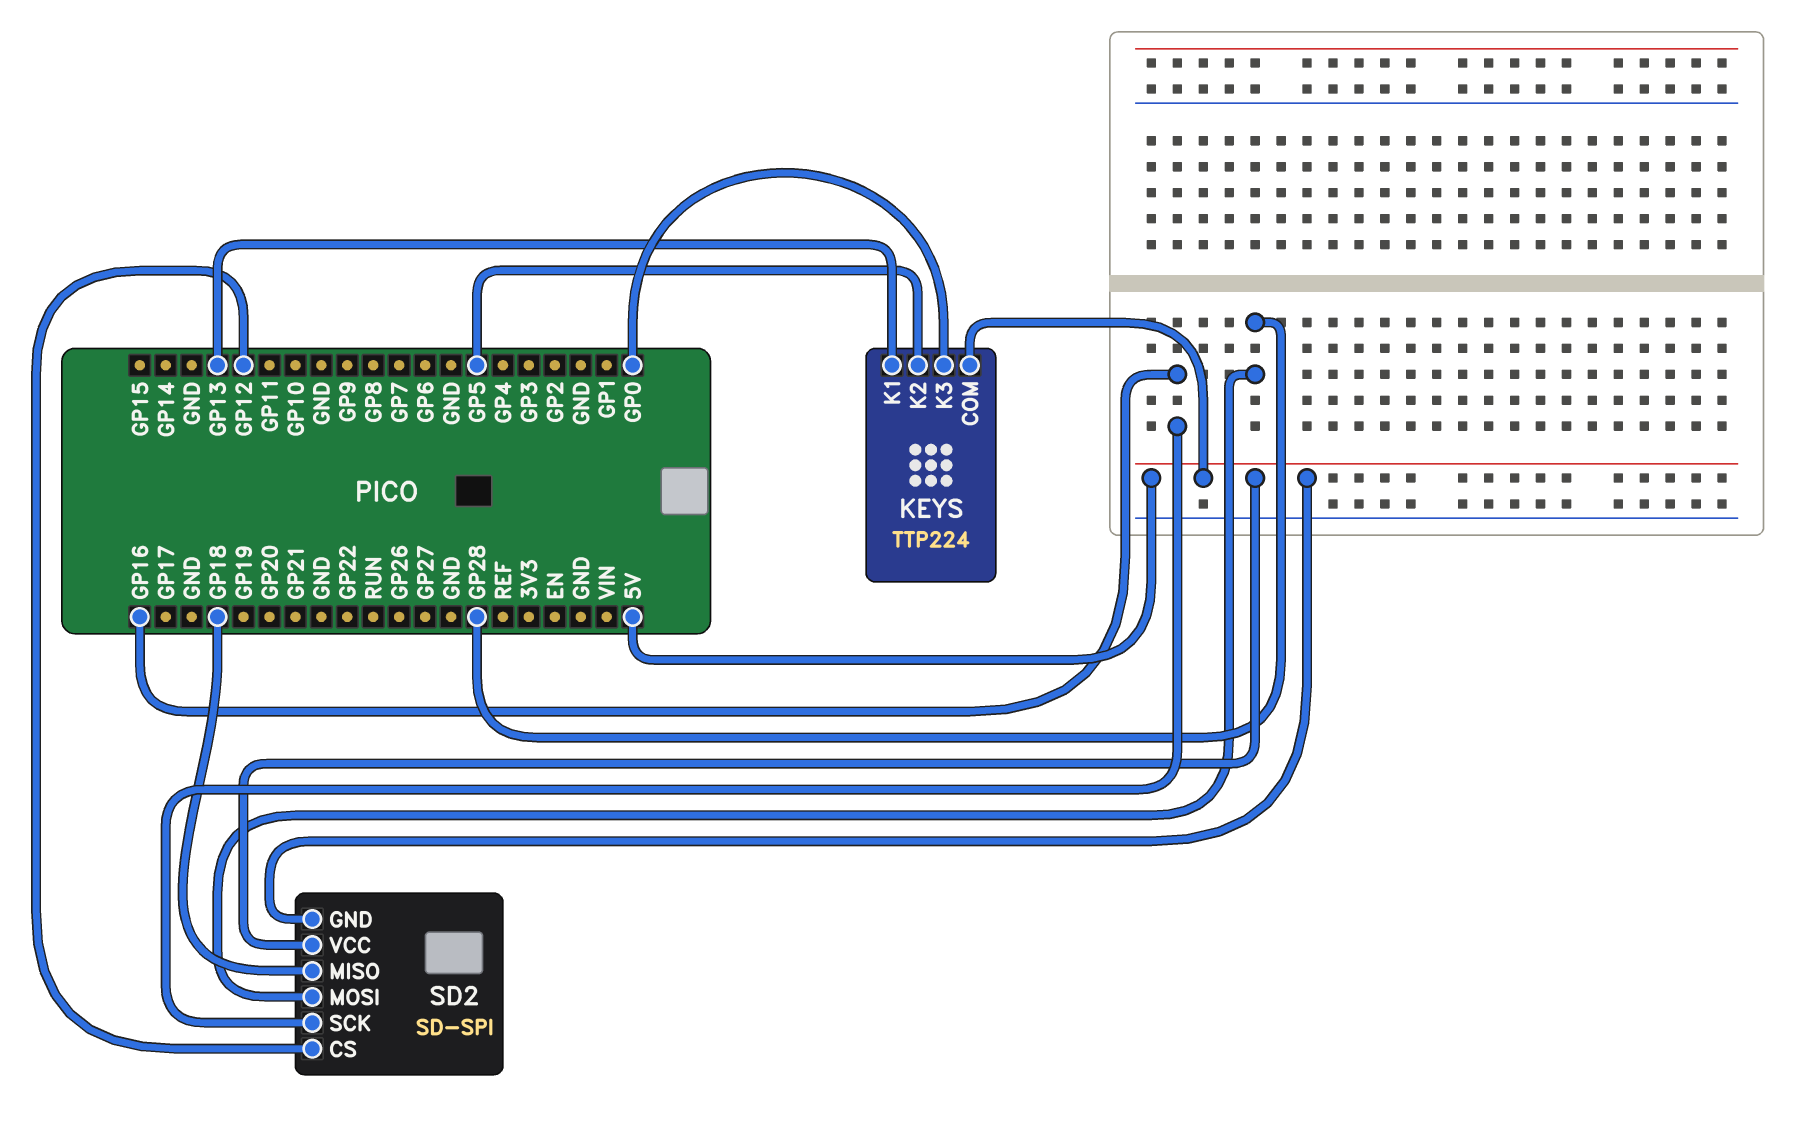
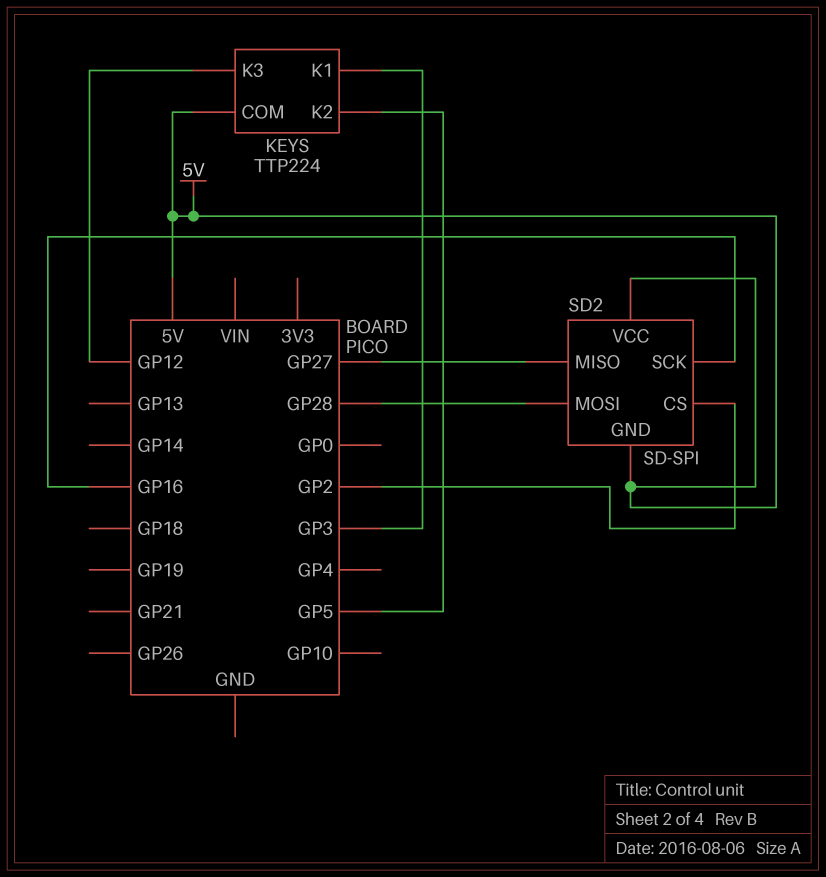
KEYS pin K1: GP13 -> GP3
KEYS pin K3: GP0 -> GP12
SD2 pin CS: GP12 -> GP2
SD2 pin MISO: GP18 -> GP27

